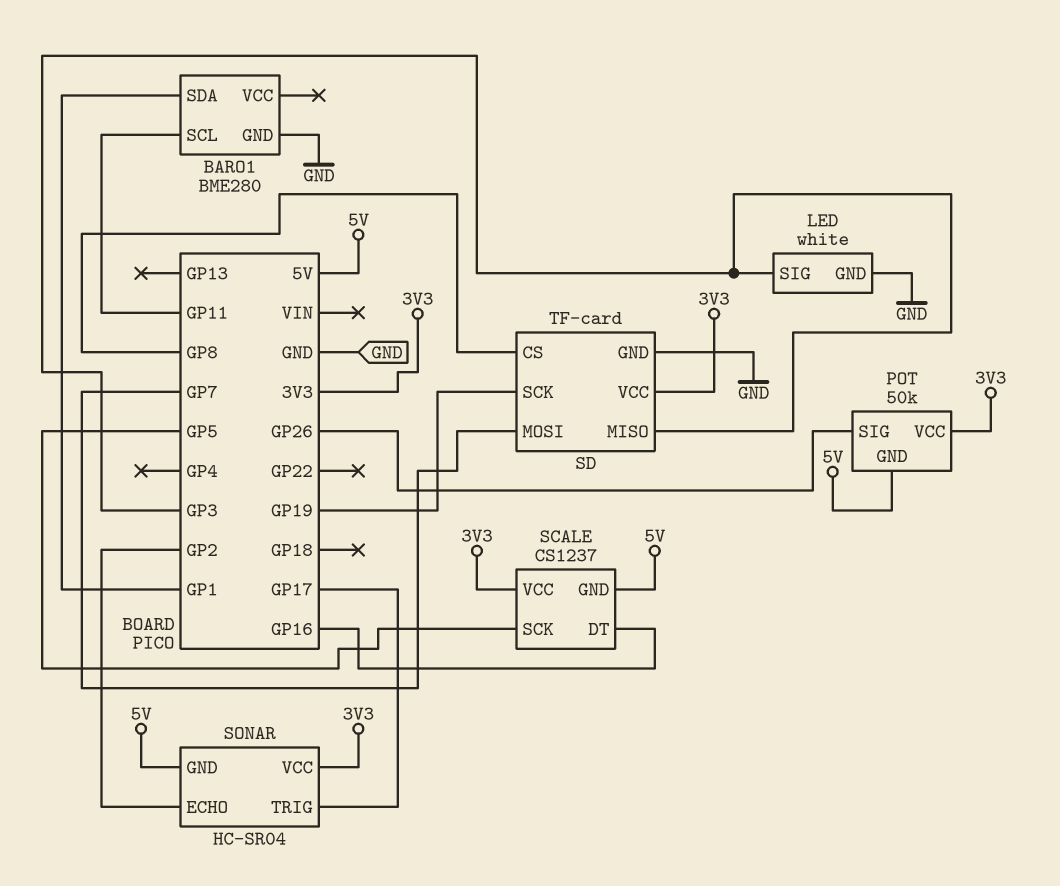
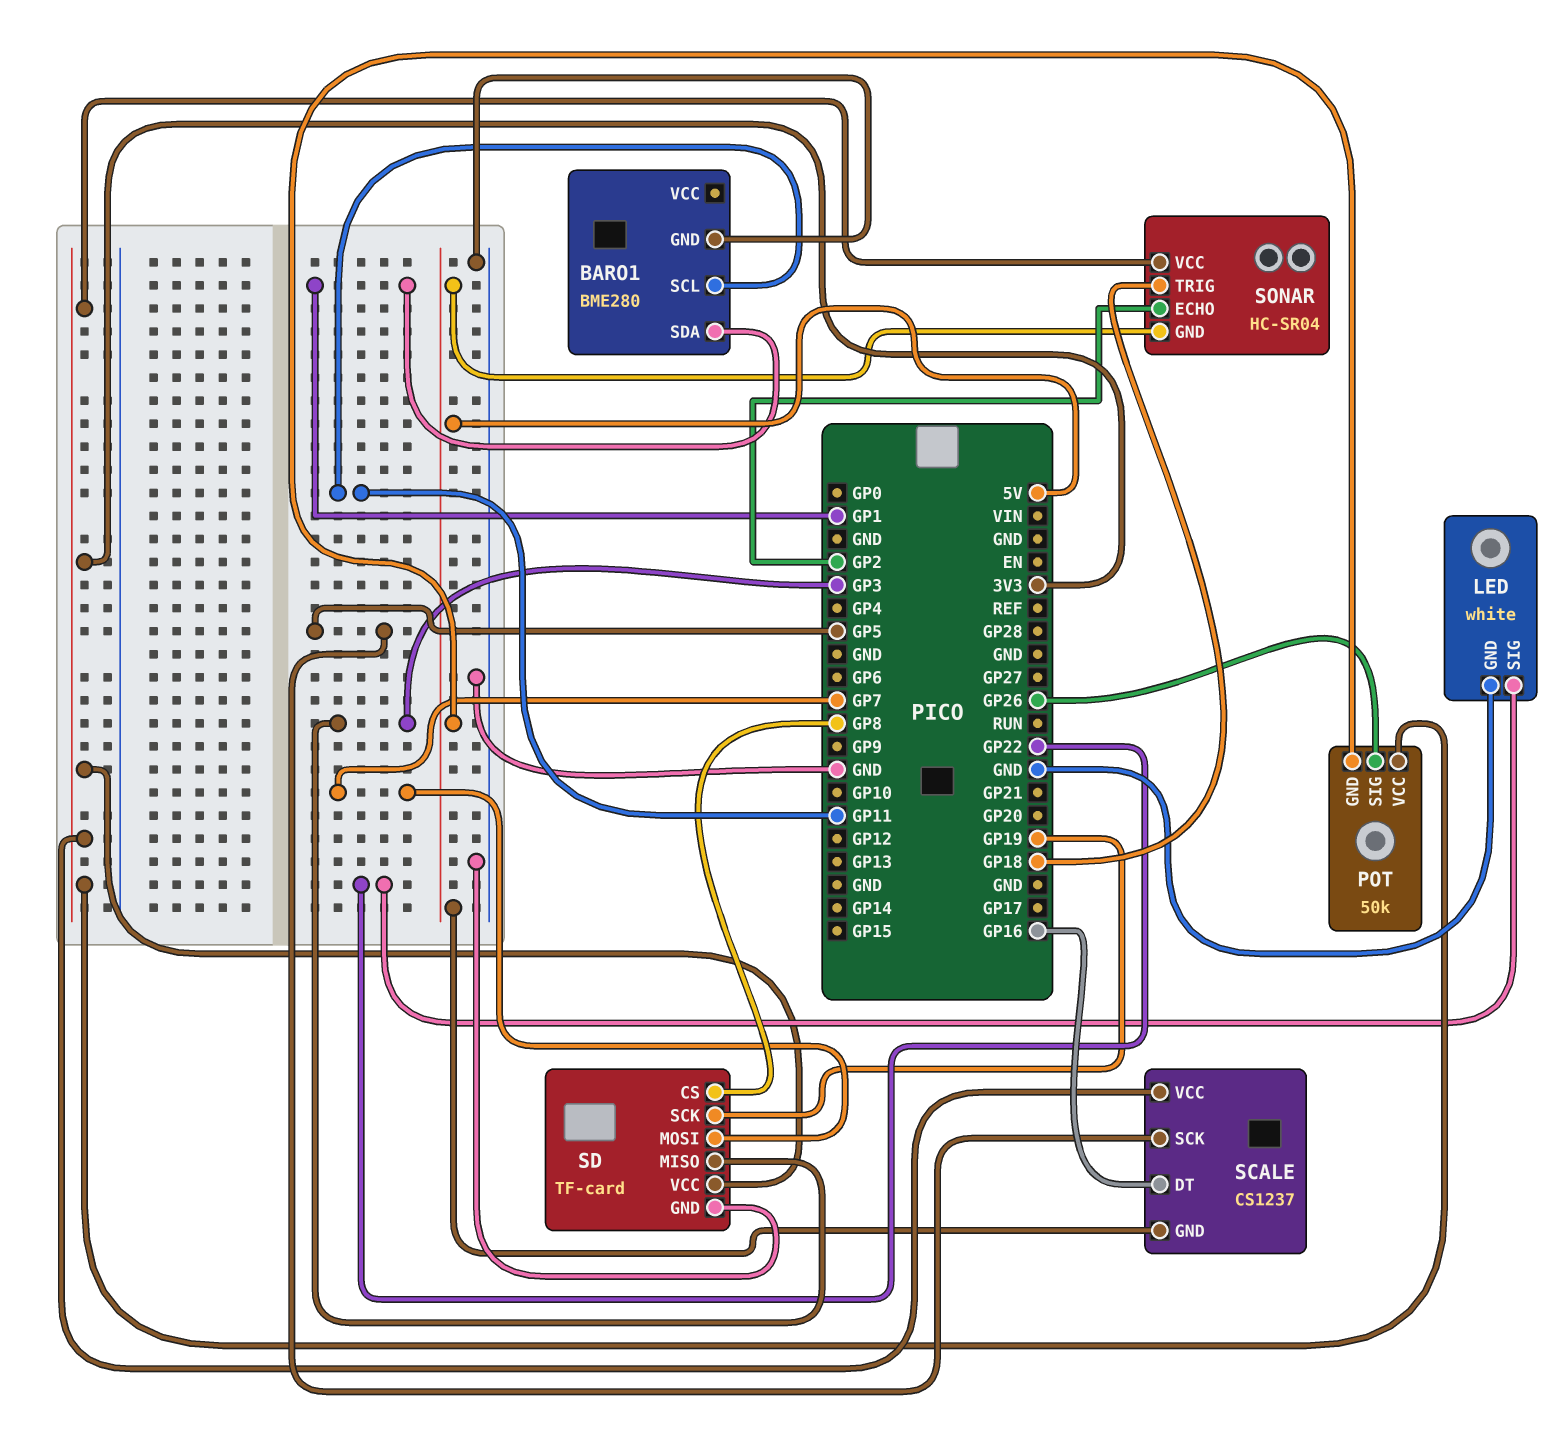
LED pin SIG: GP3 -> GP22
SONAR pin TRIG: GP17 -> GP18

